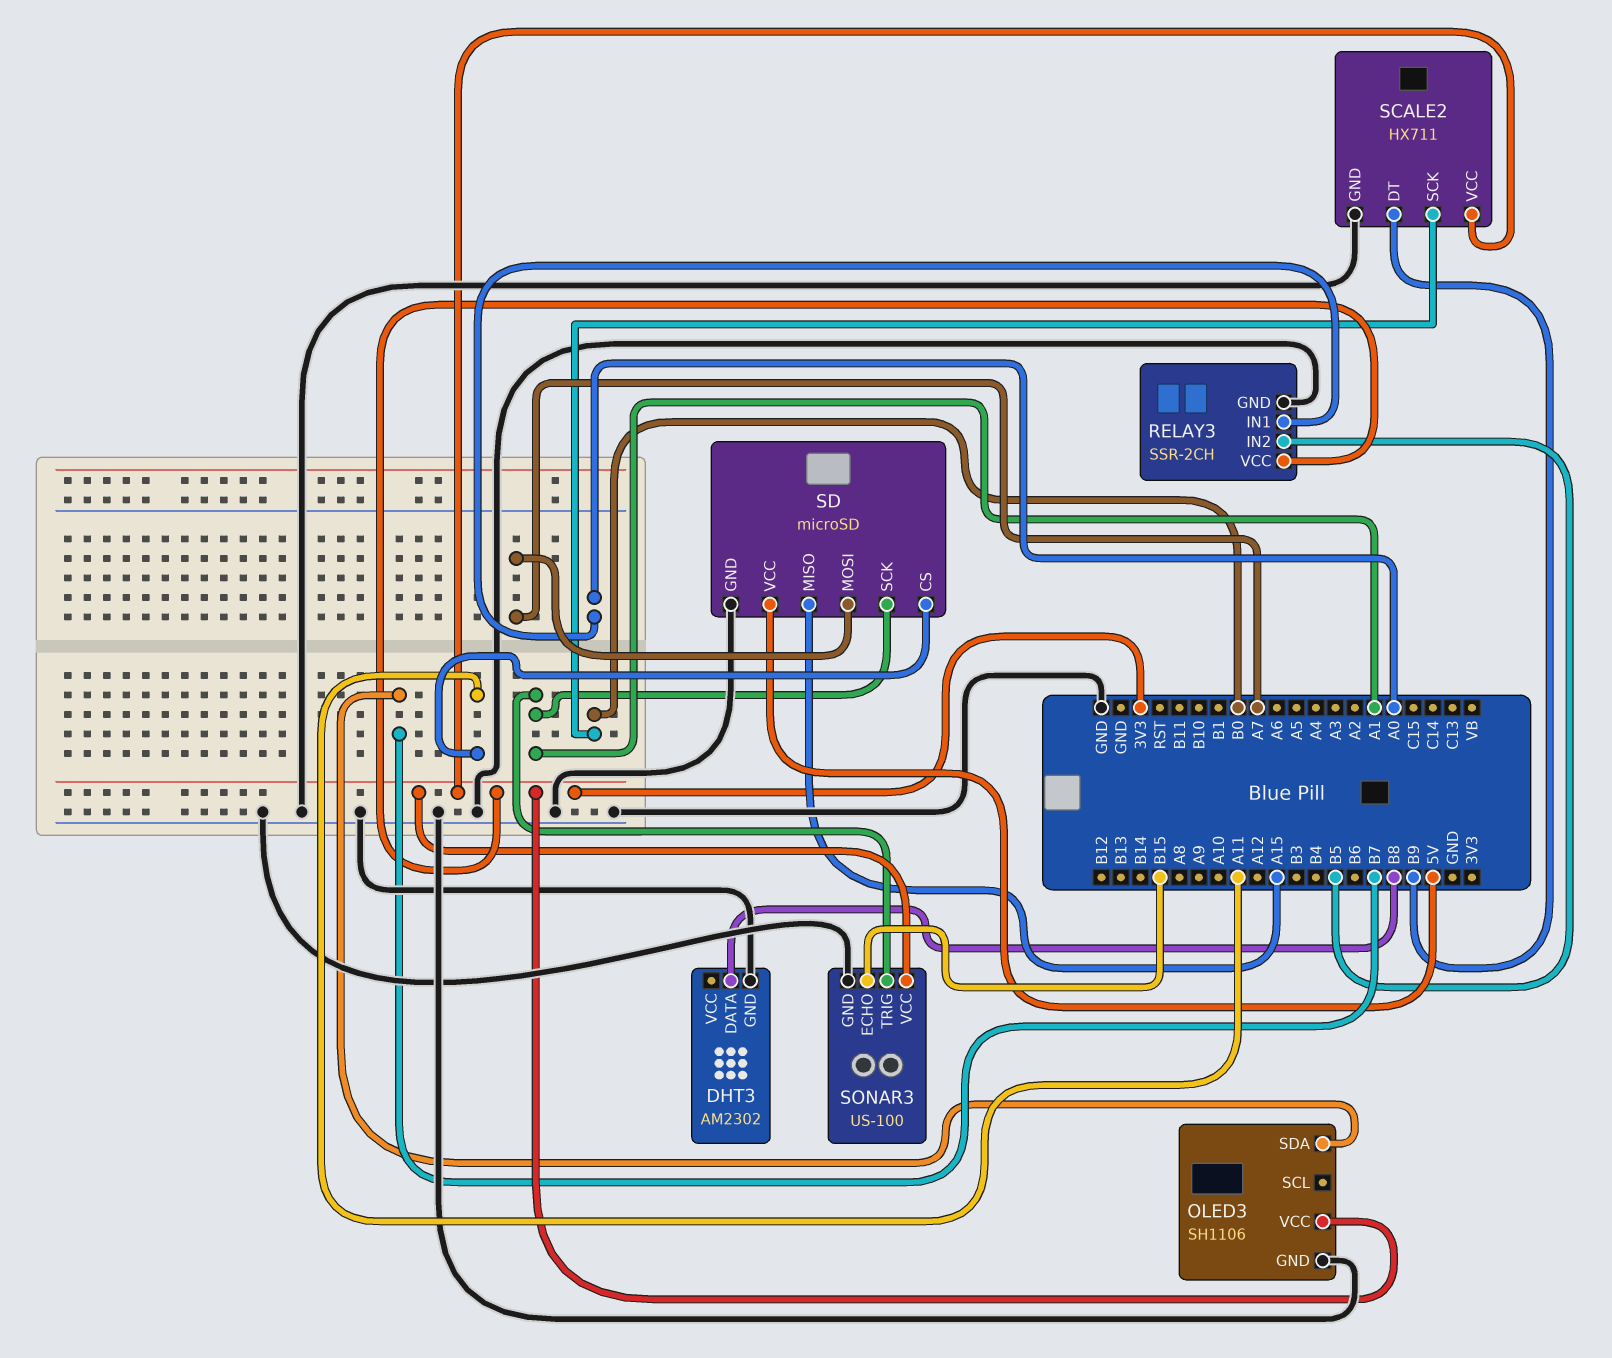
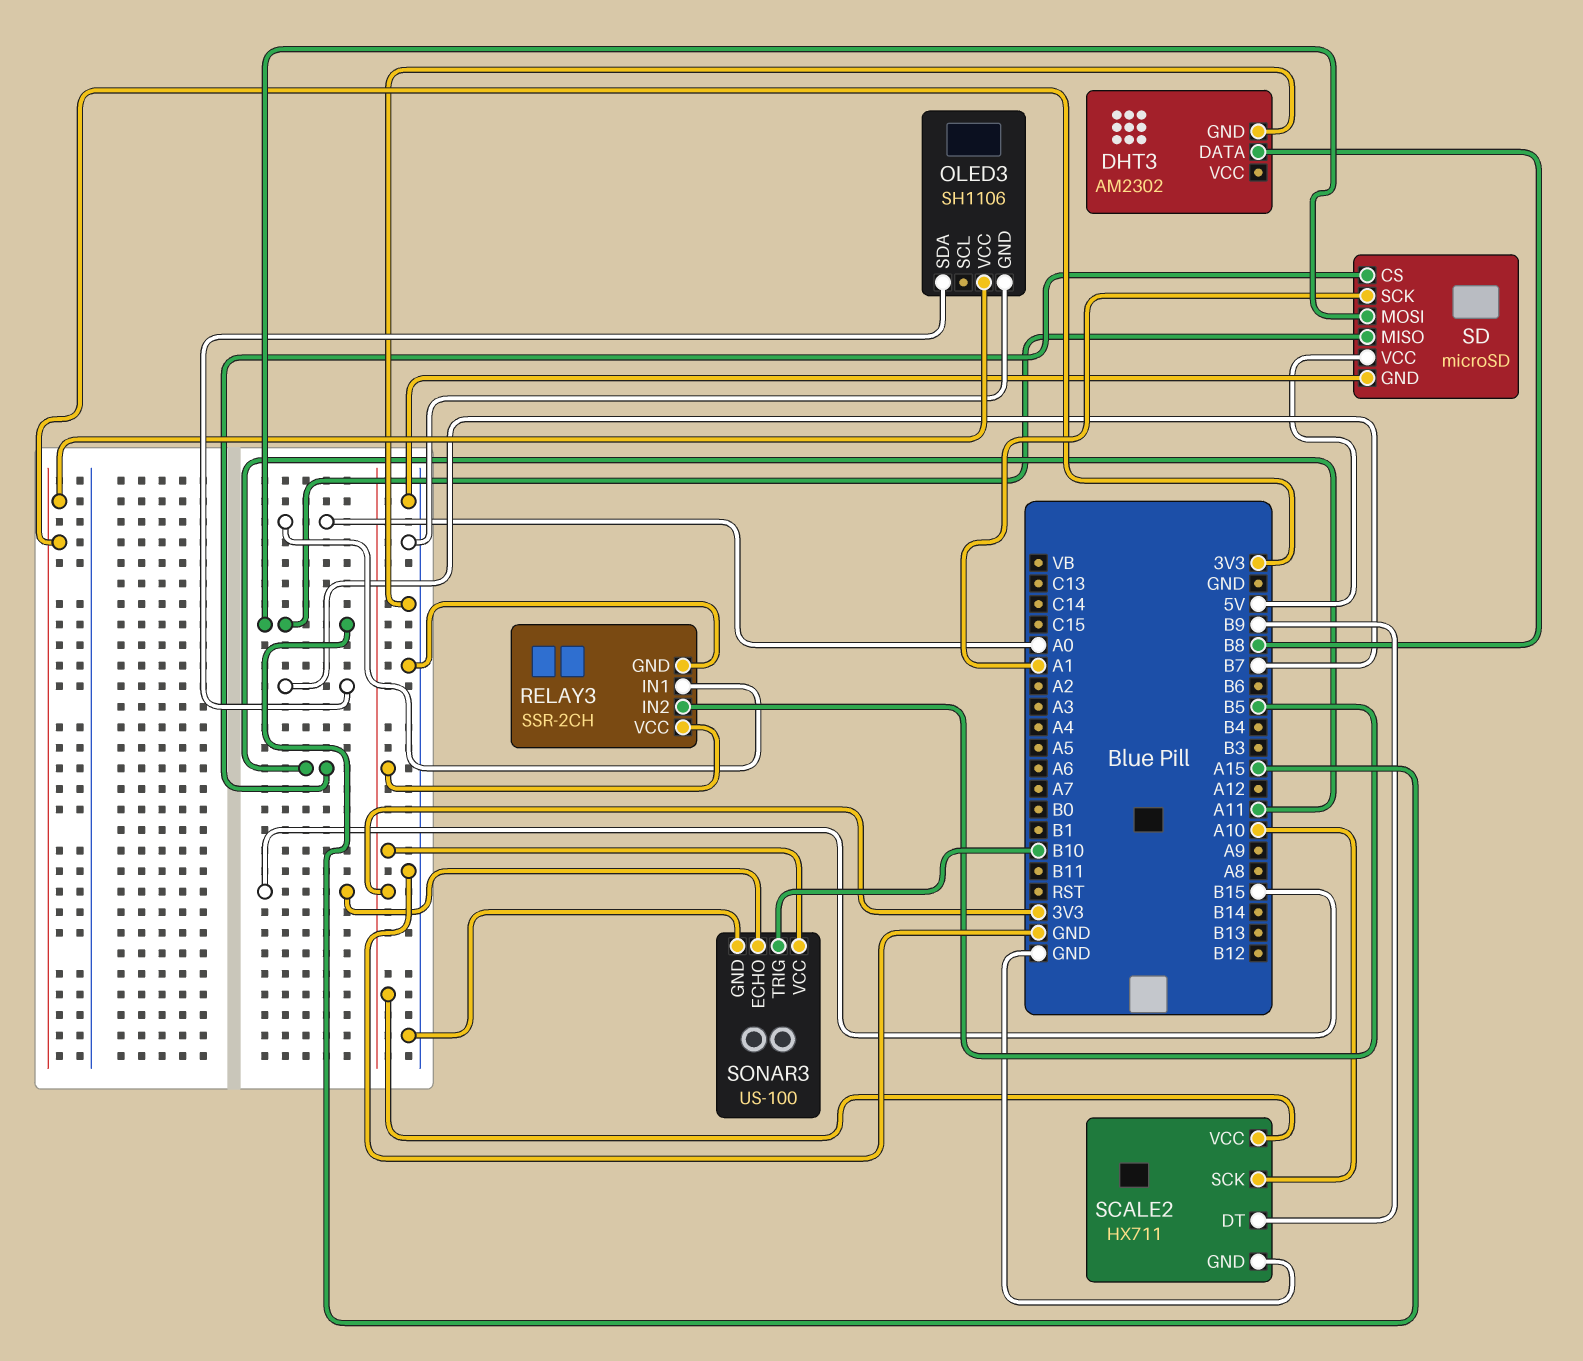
SCALE2 pin SCK: B0 -> A10
SD pin MOSI: A7 -> A15
SONAR3 pin TRIG: A1 -> B10

